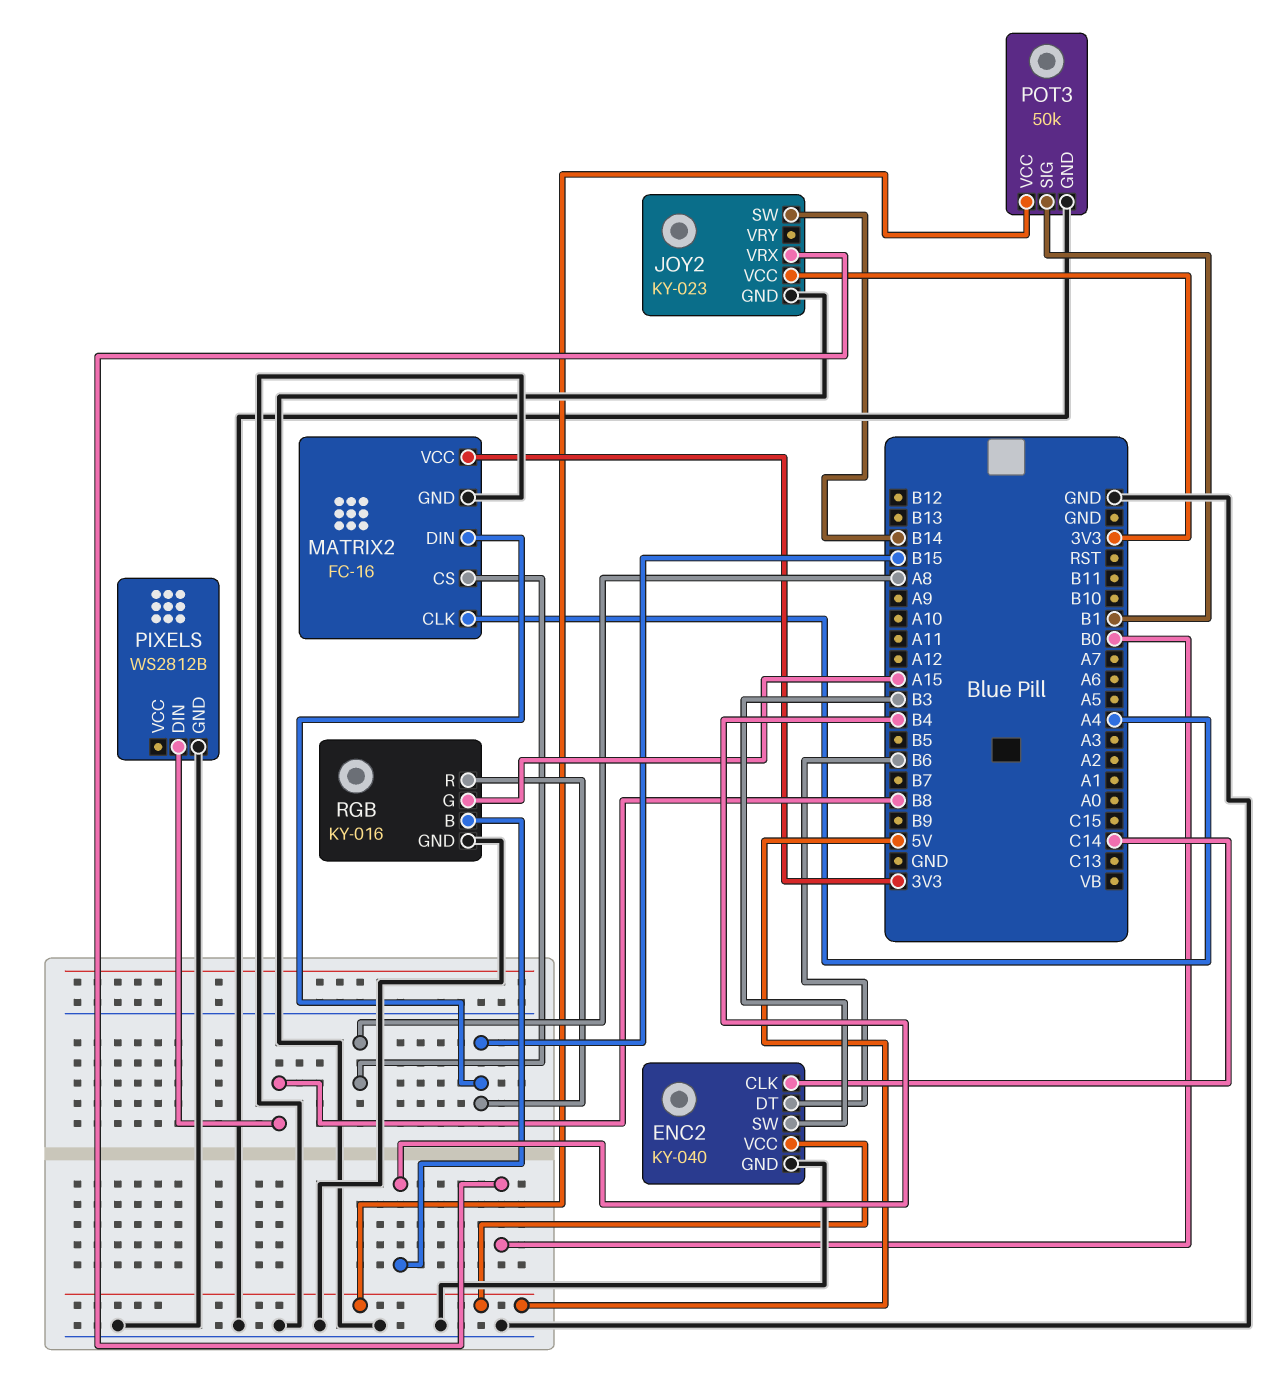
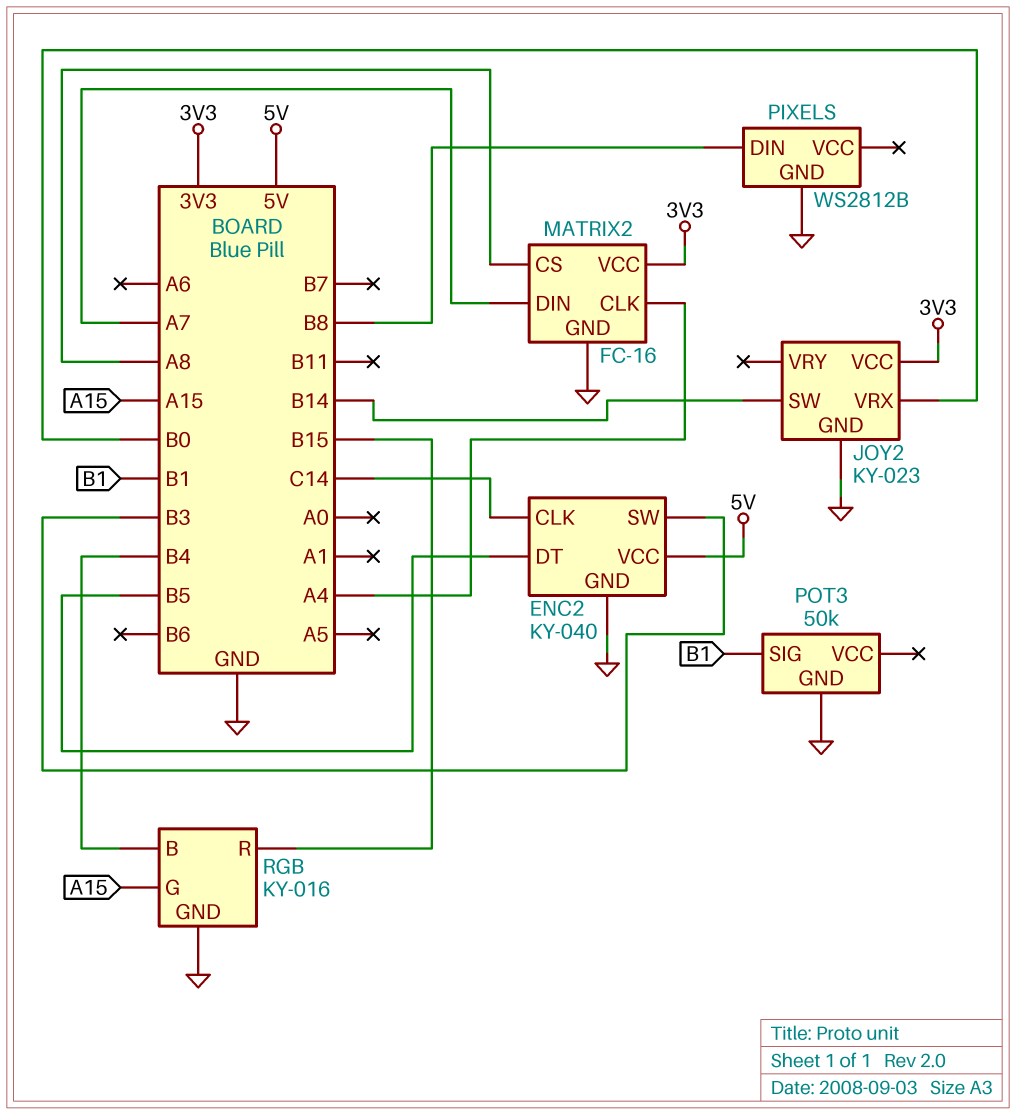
ENC2 pin DT: B6 -> B5
MATRIX2 pin DIN: B15 -> A7
POT3 pin VCC: 5V -> none

